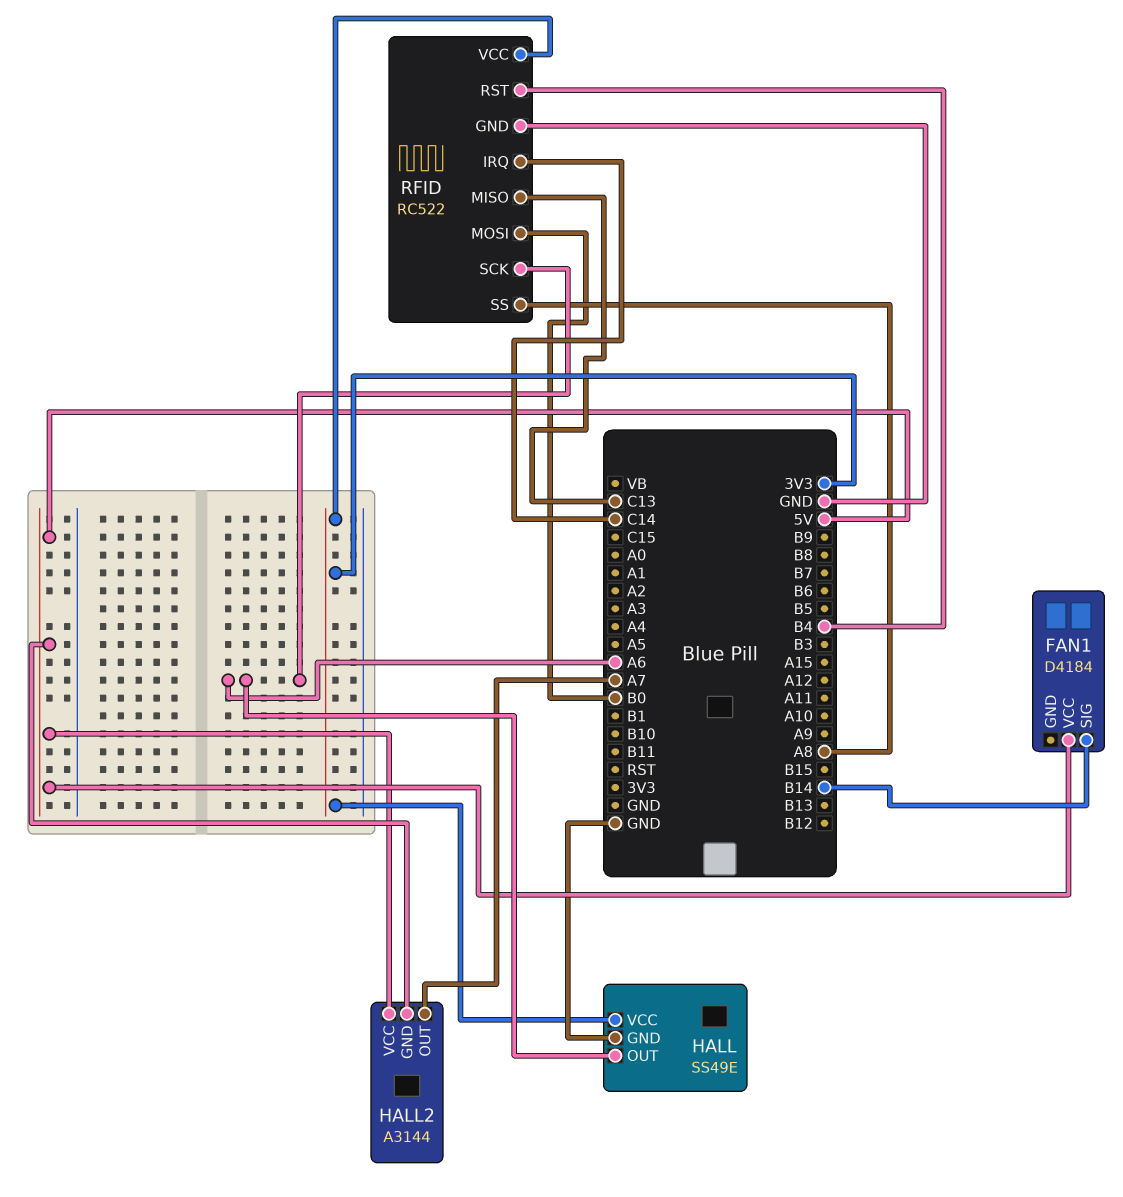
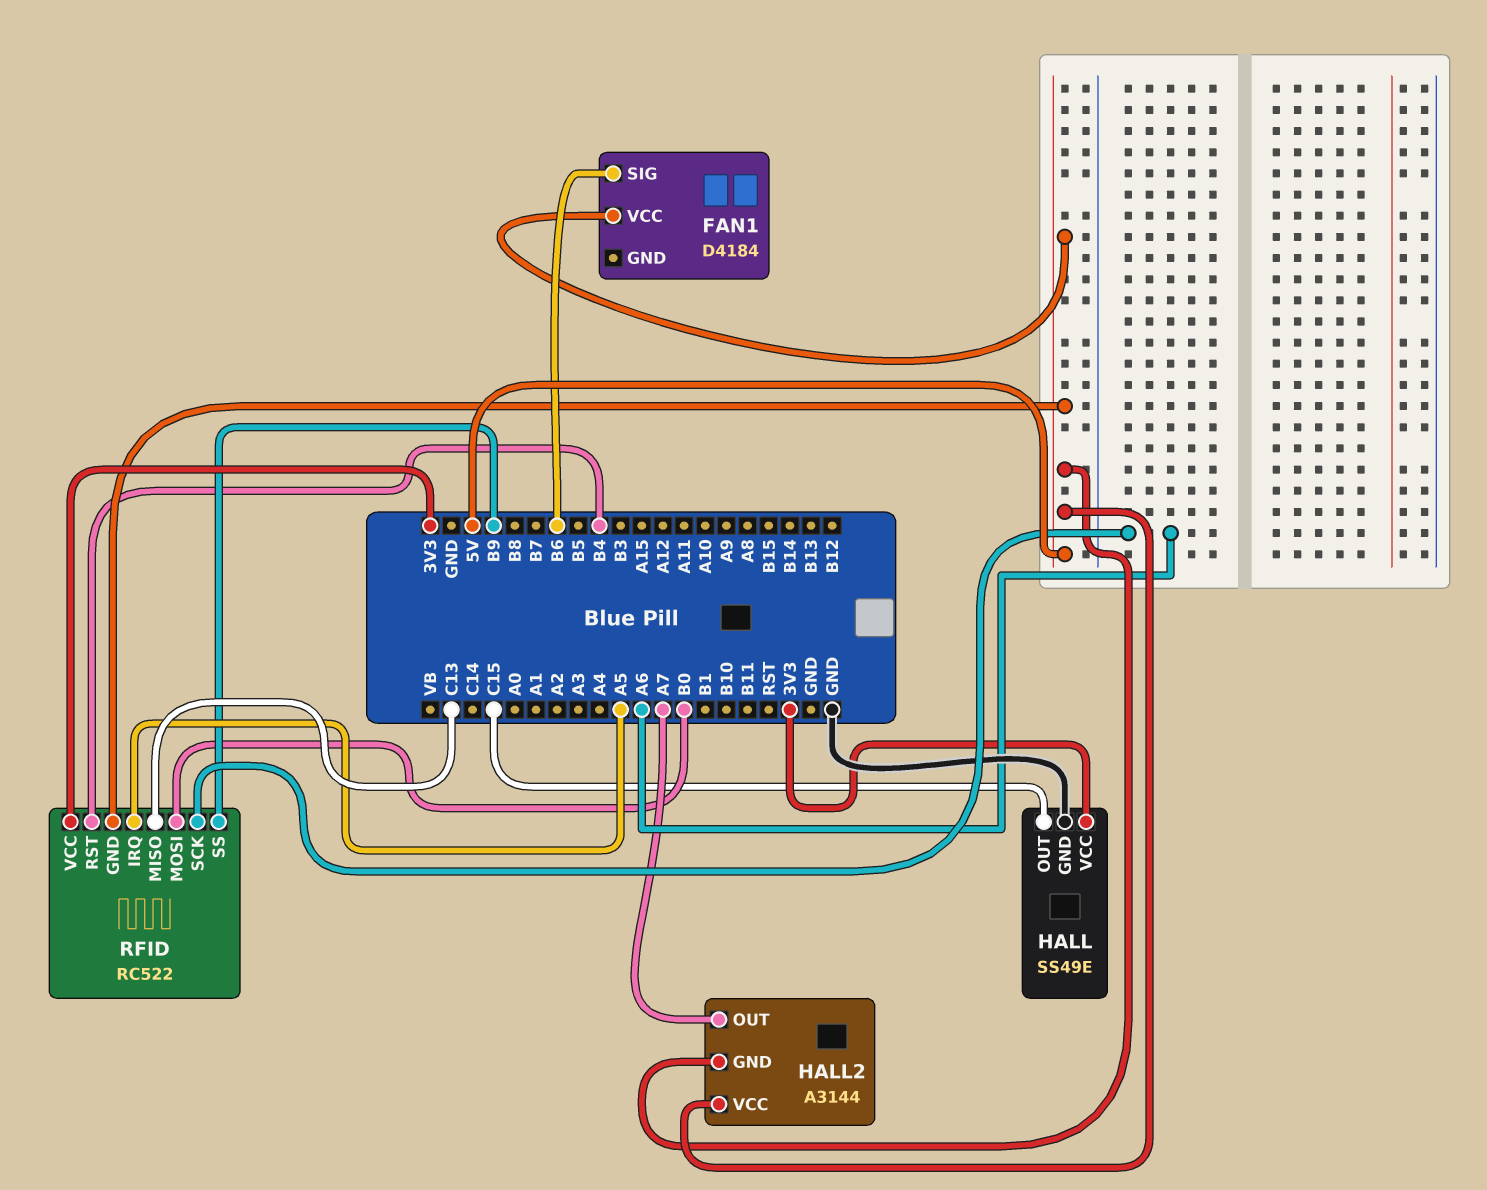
FAN1 pin SIG: B14 -> B6
HALL pin OUT: A6 -> C15
RFID pin GND: GND -> 5V
RFID pin IRQ: C14 -> A5
RFID pin SS: A8 -> B9

